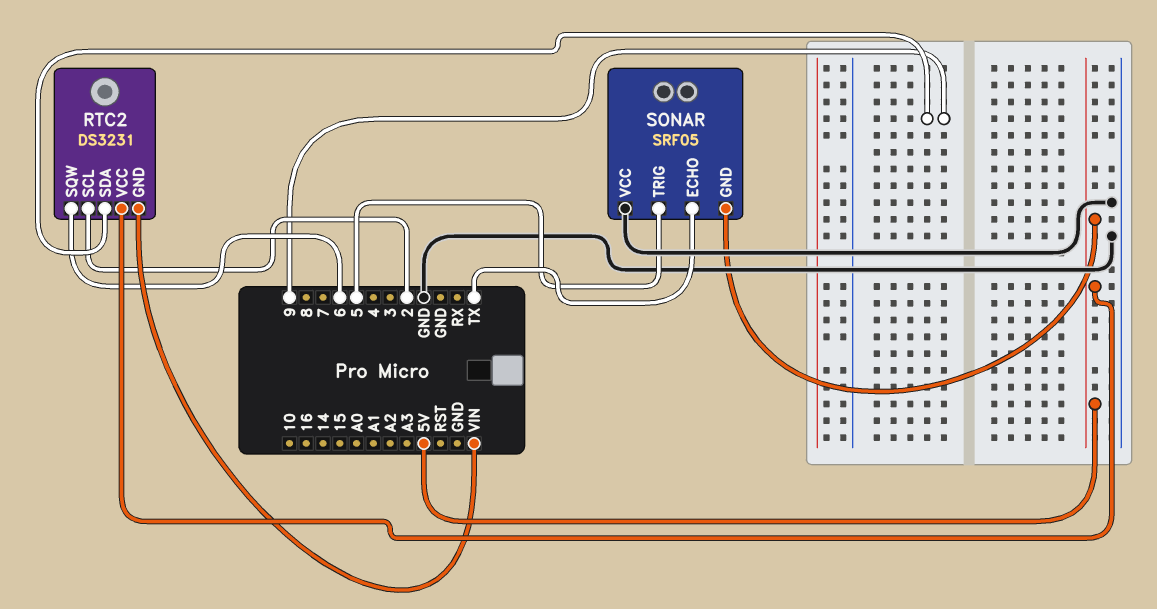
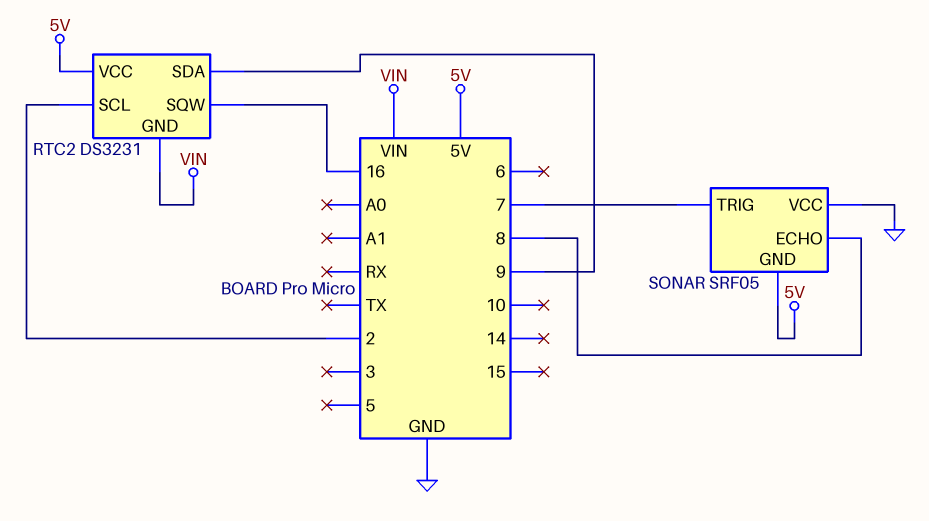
RTC2 pin SQW: 6 -> 16
SONAR pin ECHO: TX -> 8
SONAR pin TRIG: 5 -> 7

